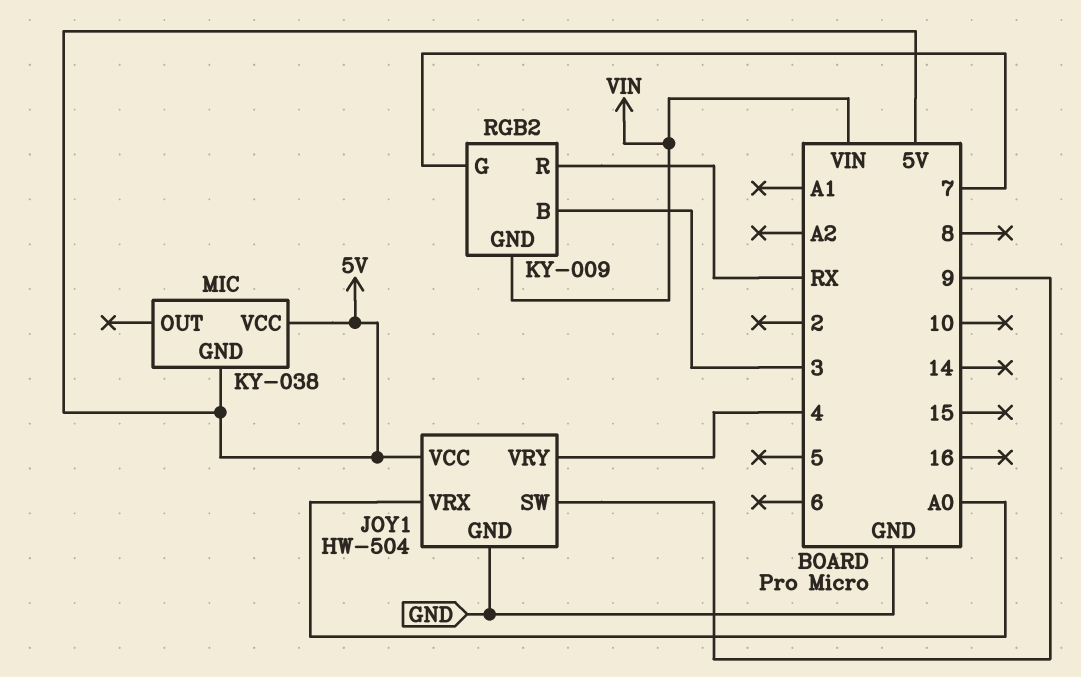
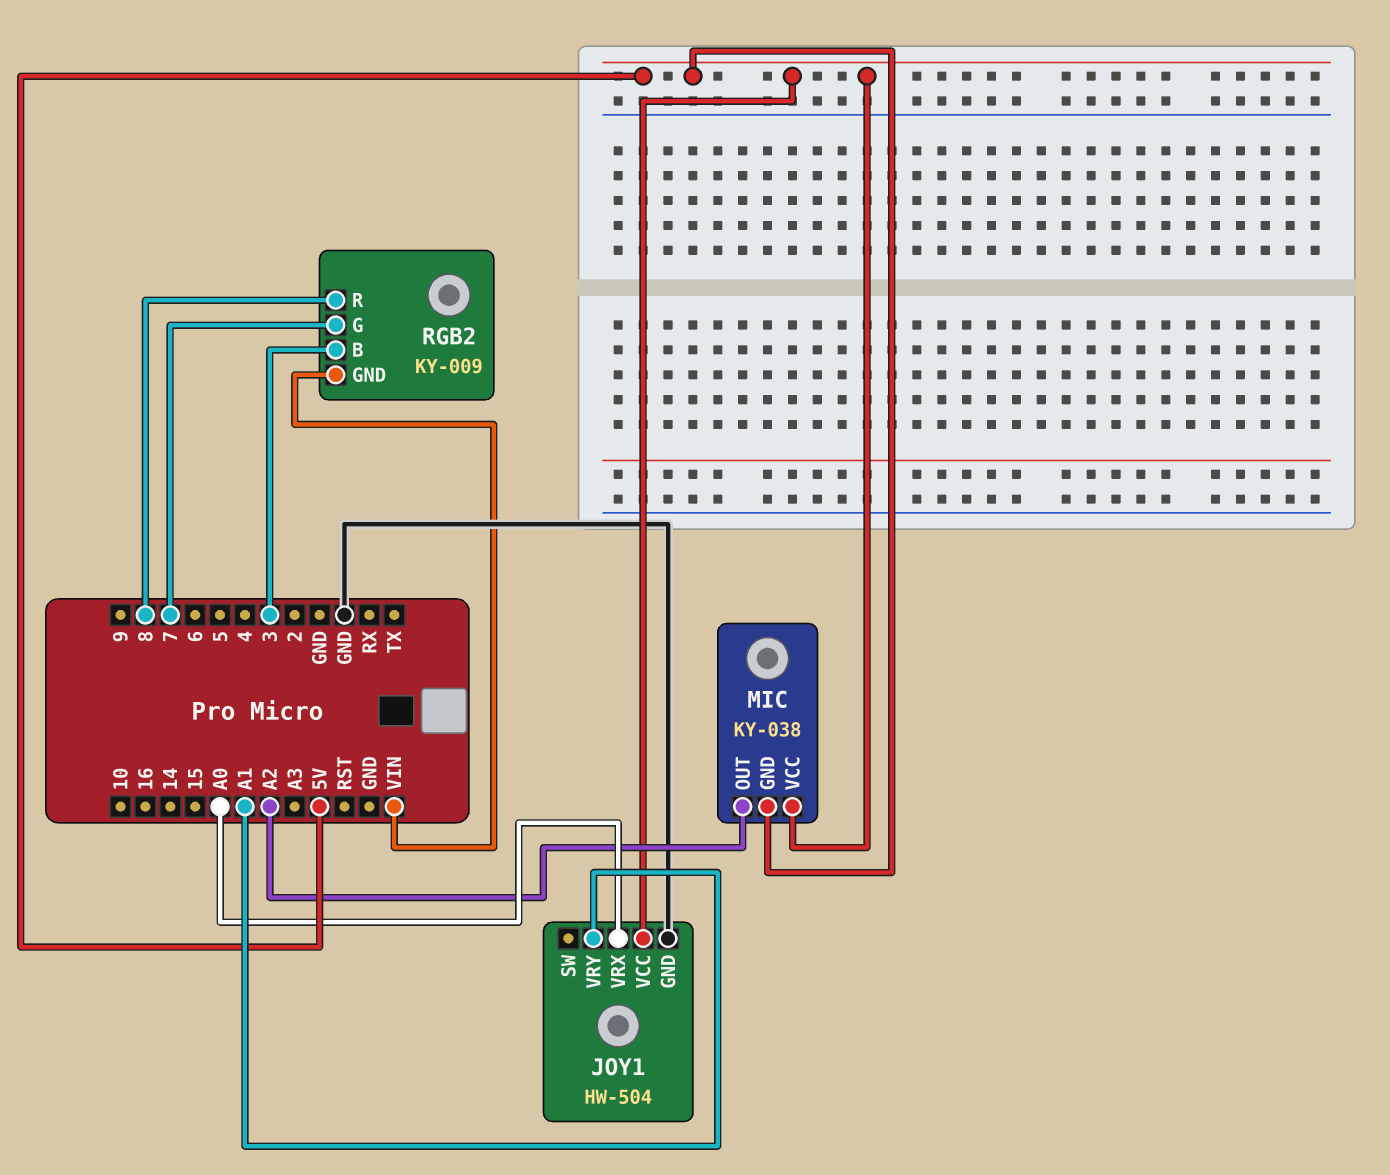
JOY1 pin SW: 9 -> none
JOY1 pin VRY: 4 -> A1
MIC pin OUT: none -> A2
RGB2 pin R: RX -> 8

